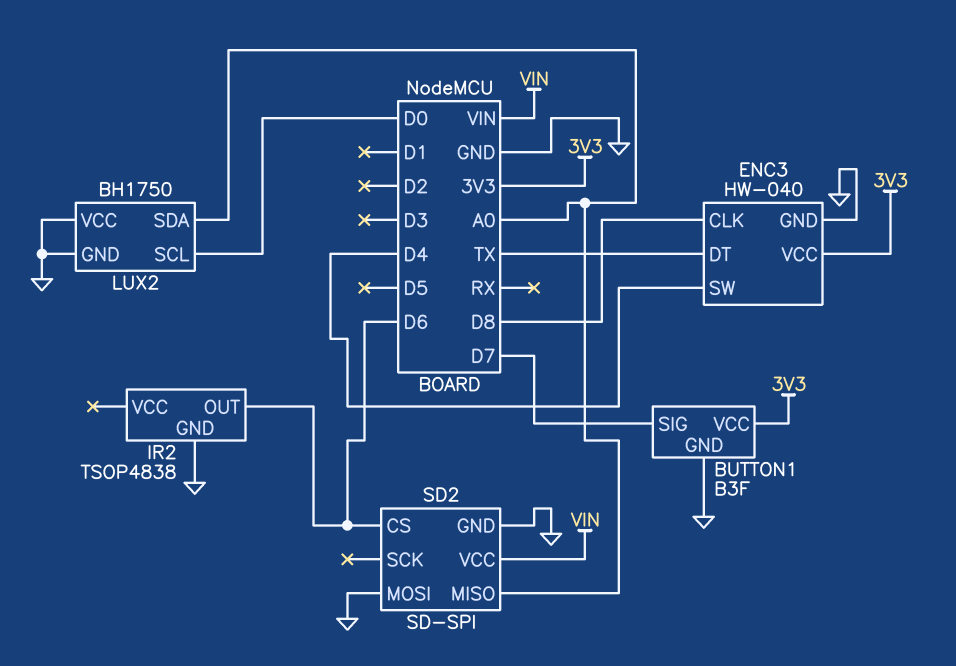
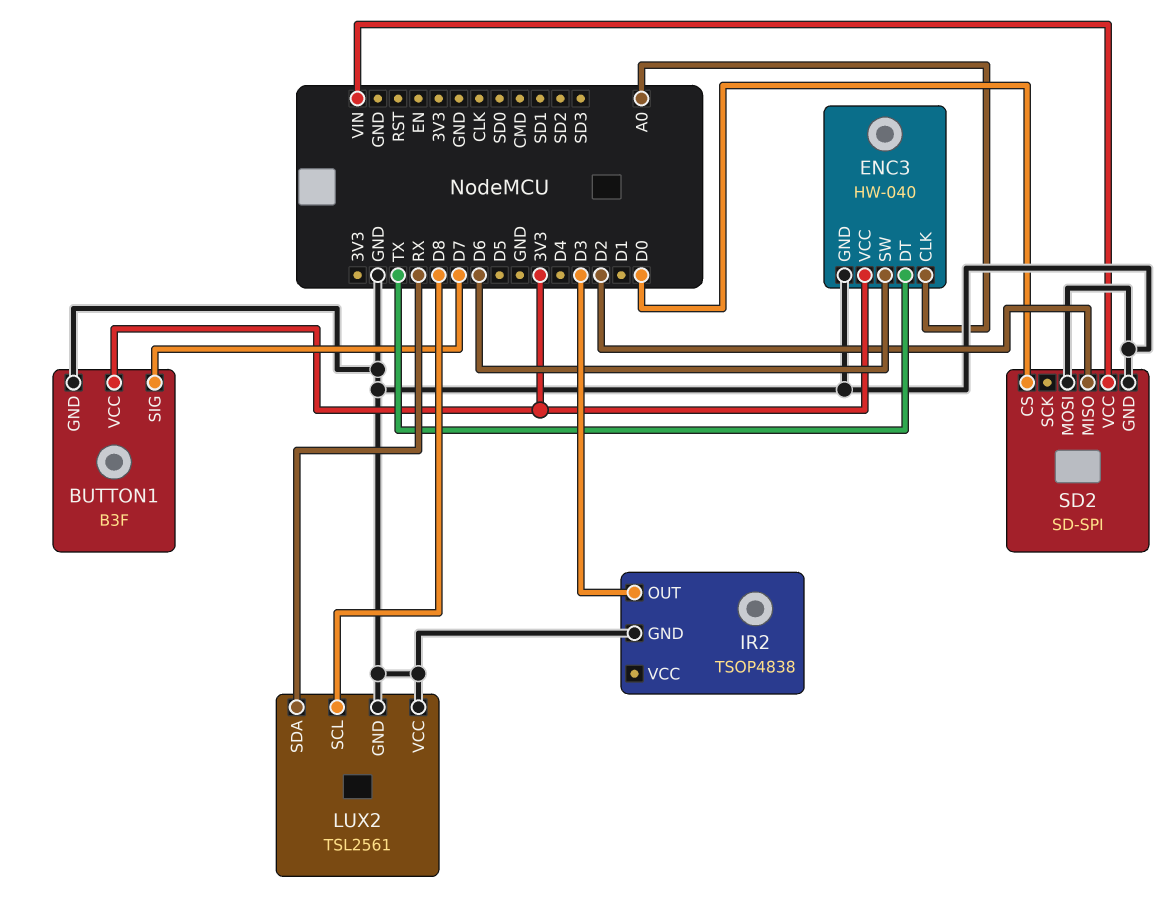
ENC3 pin CLK: D8 -> A0
ENC3 pin SW: D4 -> D6
IR2 pin OUT: D6 -> D3
LUX2: BH1750 -> TSL2561
LUX2 pin SCL: D0 -> D8
LUX2 pin SDA: A0 -> RX
SD2 pin CS: D6 -> D0
SD2 pin MISO: A0 -> D2

